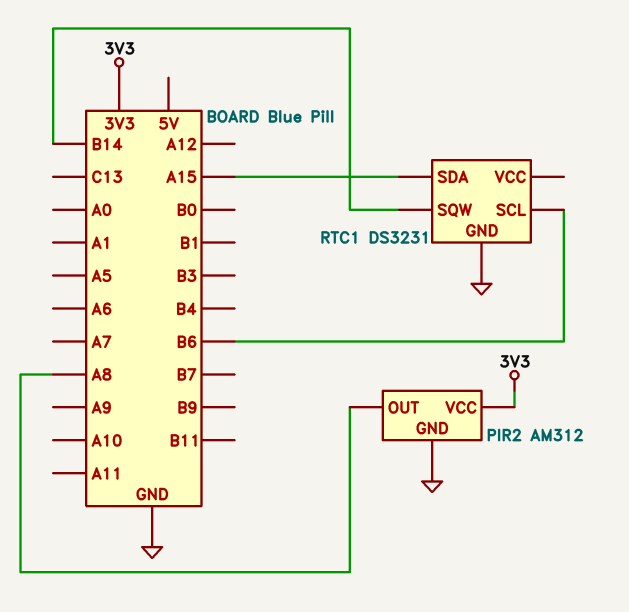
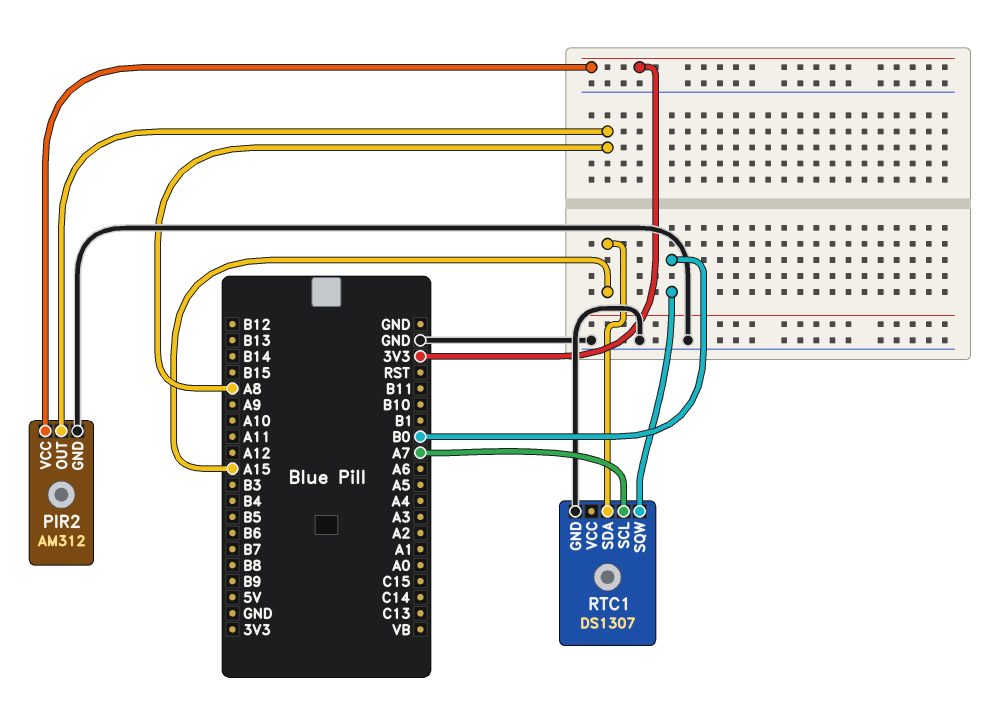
RTC1: DS3231 -> DS1307
RTC1 pin SCL: B6 -> A7
RTC1 pin SQW: B14 -> B0

